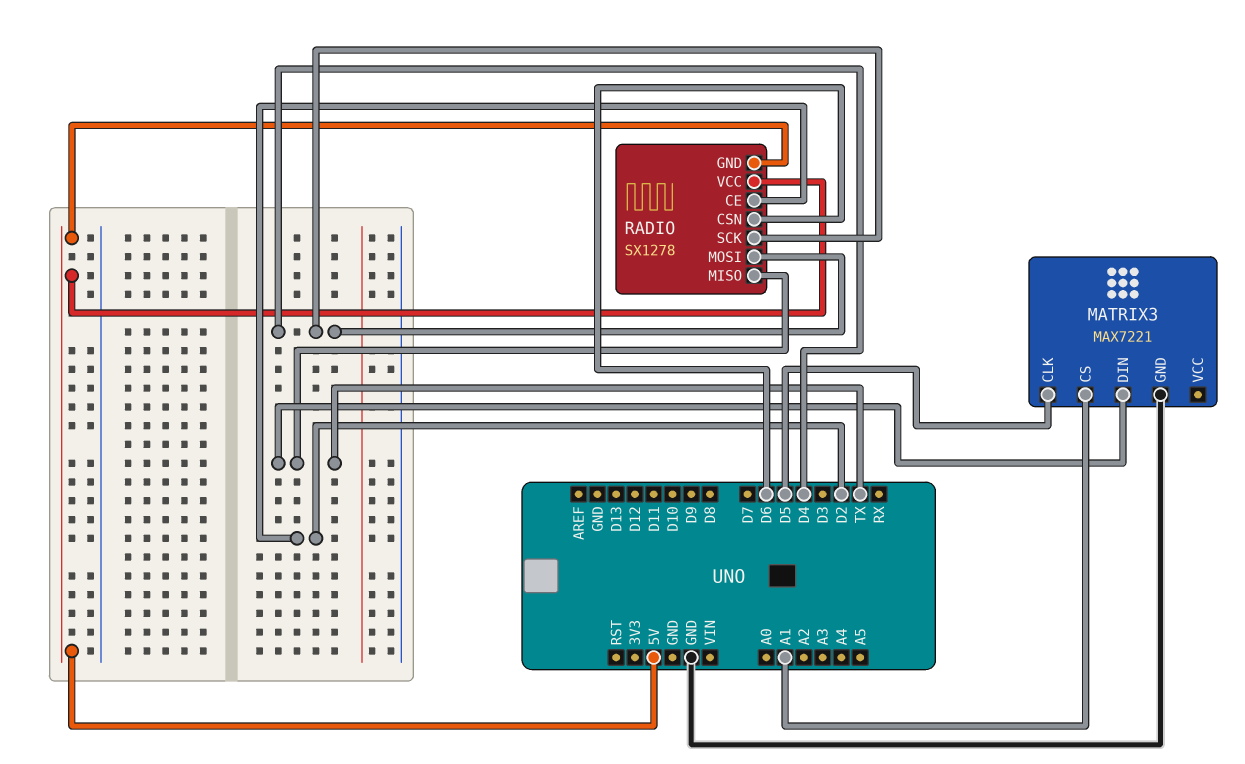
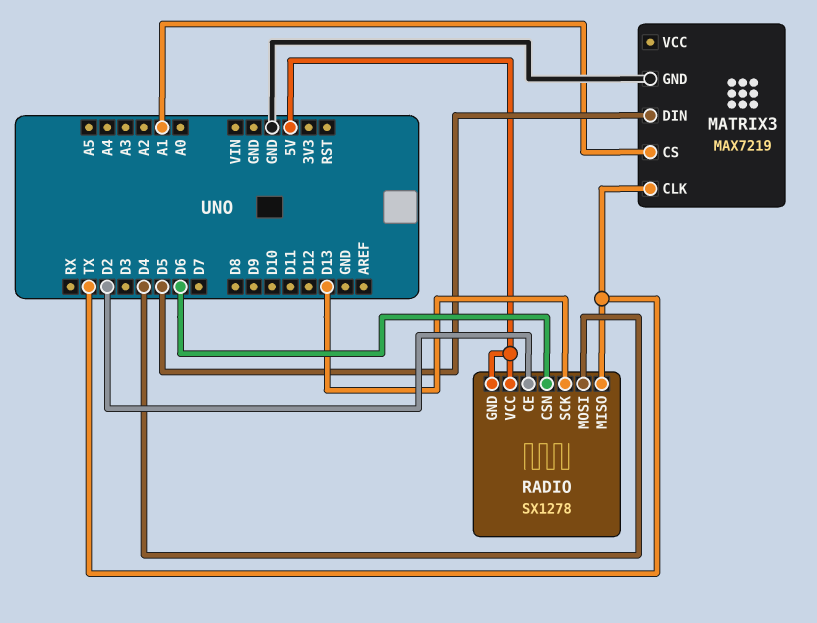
MATRIX3: MAX7221 -> MAX7219
MATRIX3 pin CLK: D5 -> TX
MATRIX3 pin DIN: TX -> D5
RADIO pin SCK: D4 -> D13

